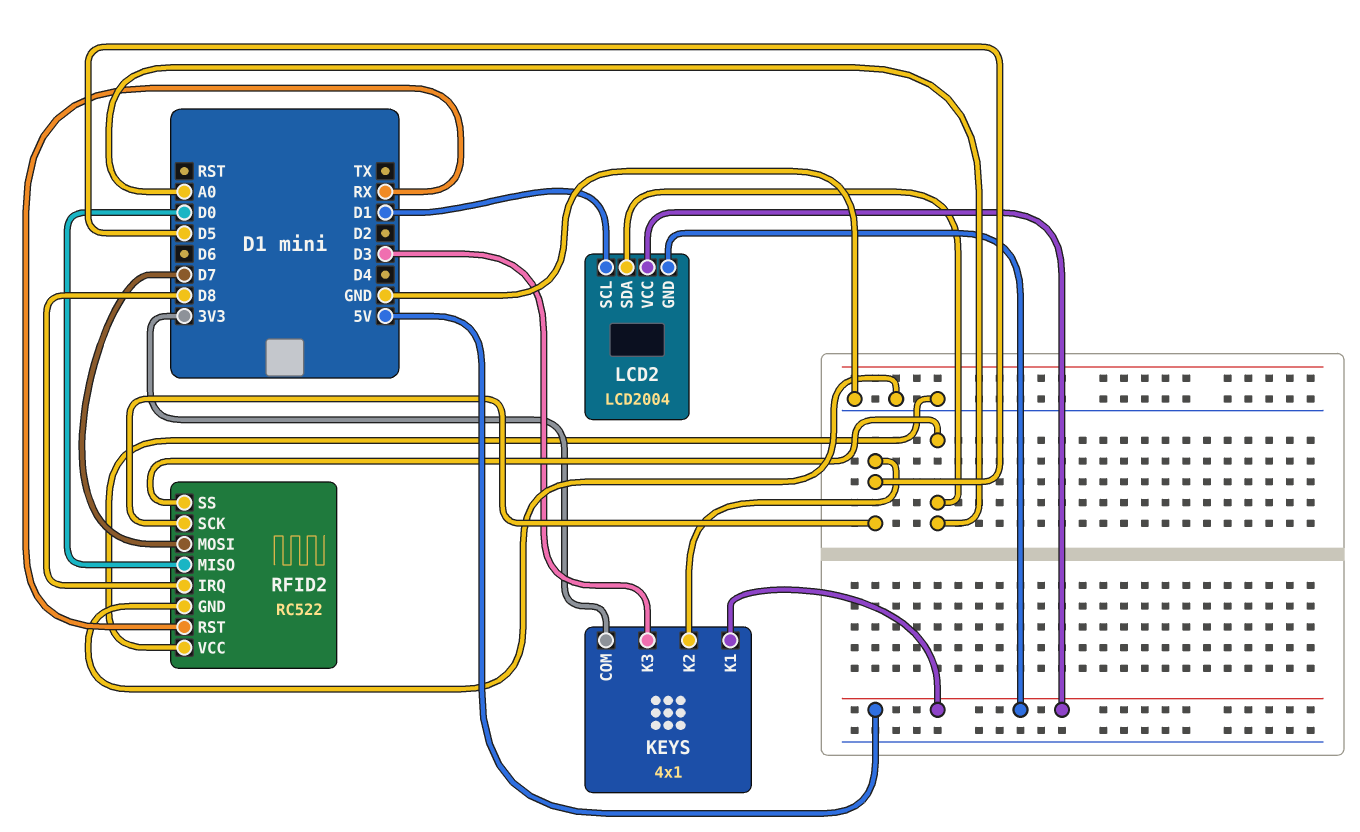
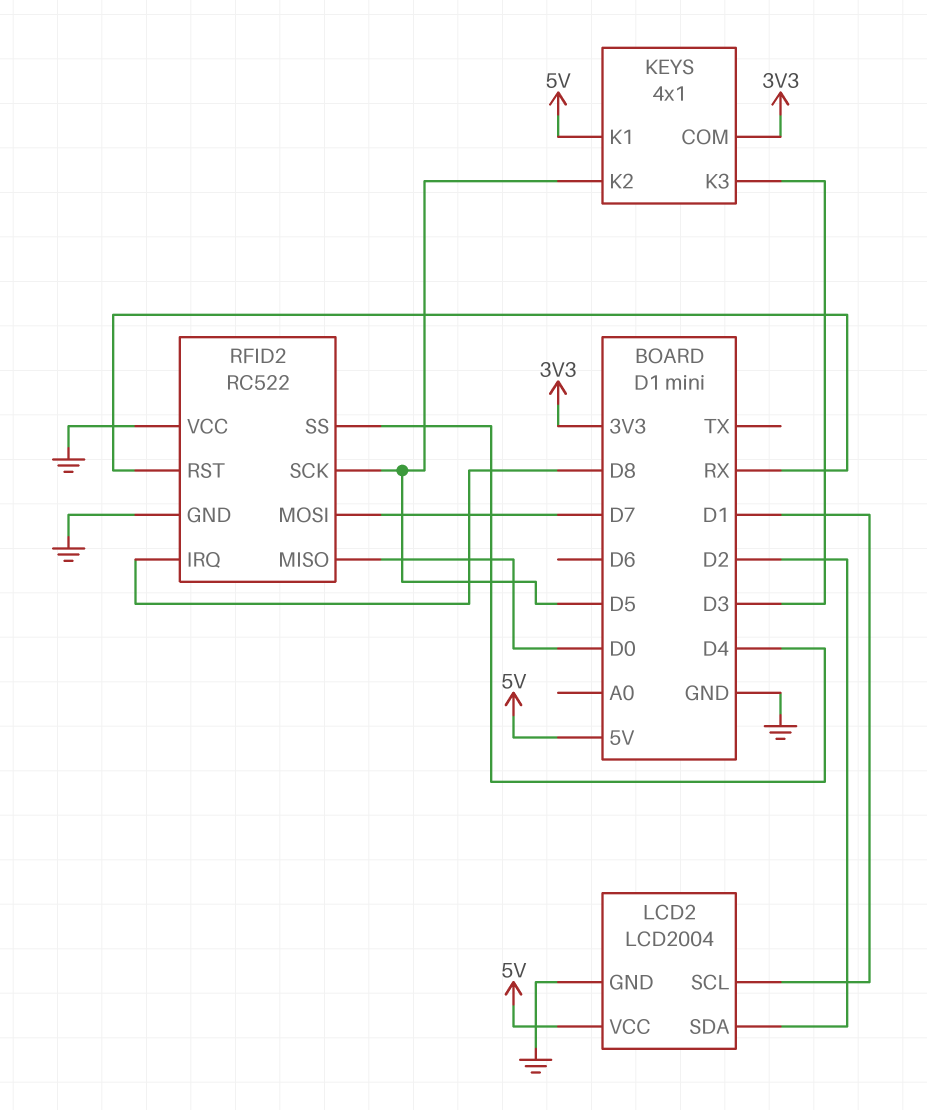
LCD2 pin GND: 5V -> GND
LCD2 pin SDA: A0 -> D2
RFID2 pin SS: A0 -> D4

